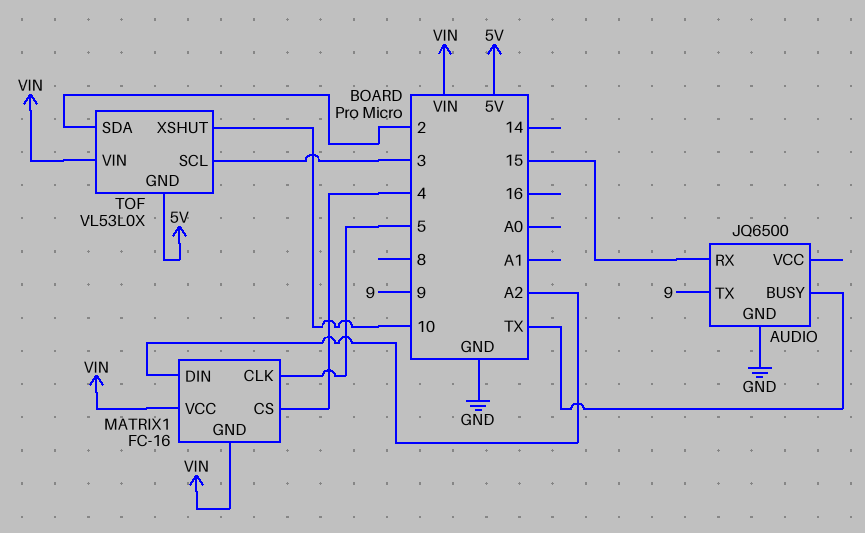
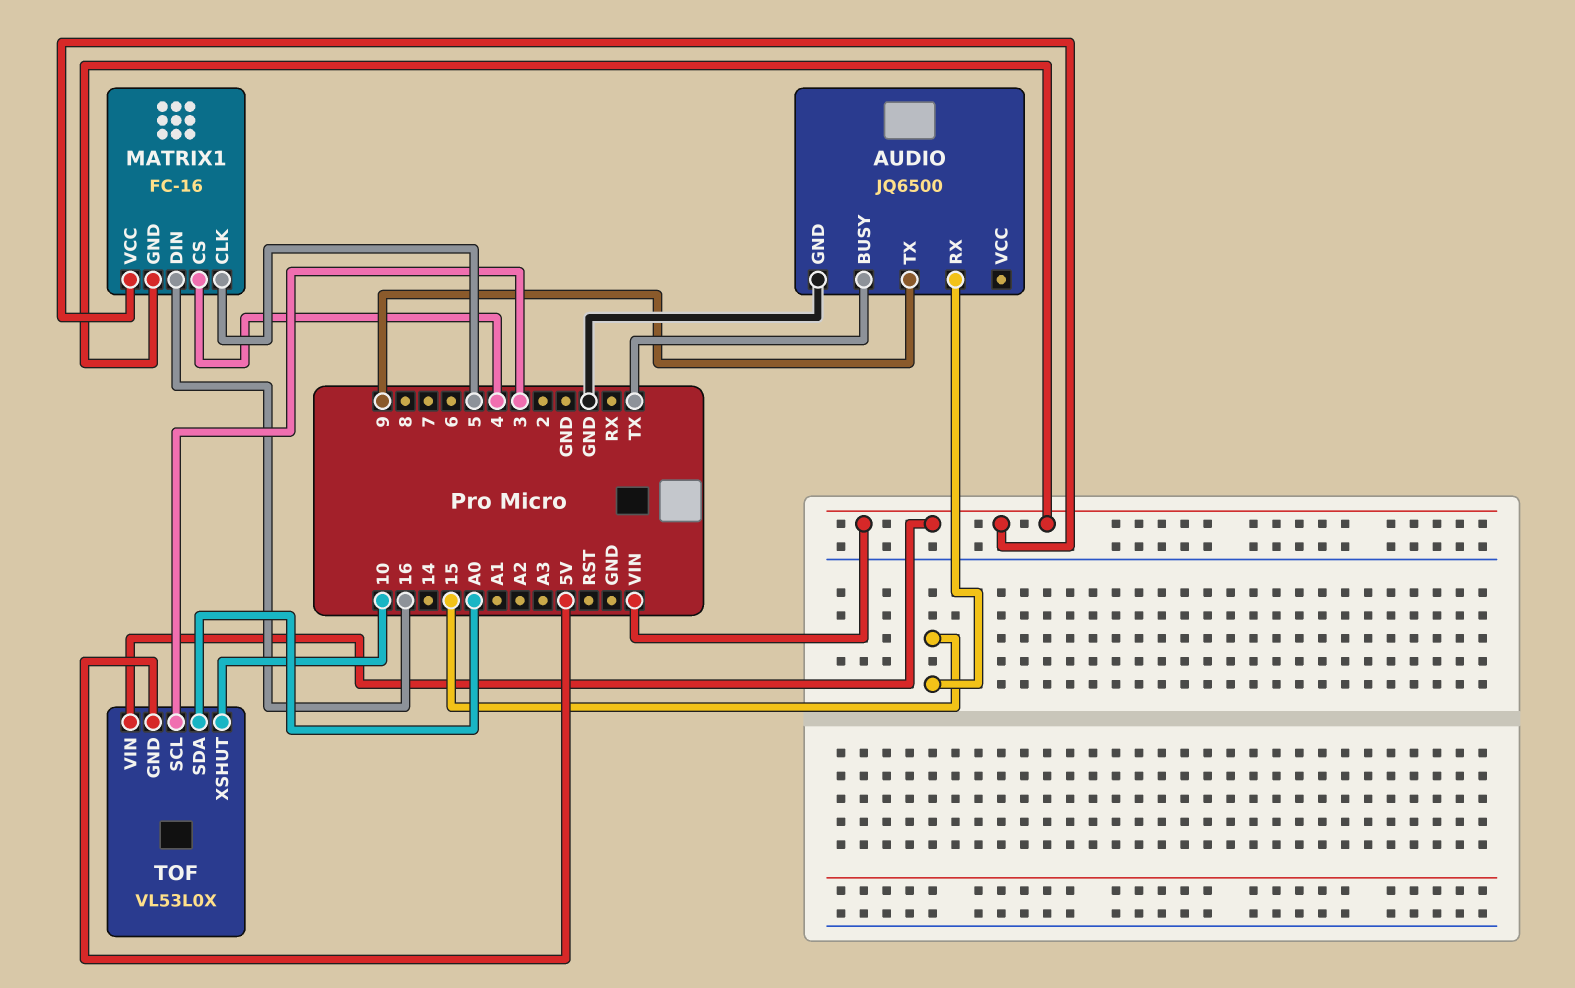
MATRIX1 pin DIN: A2 -> 16
TOF pin SDA: 2 -> A0

